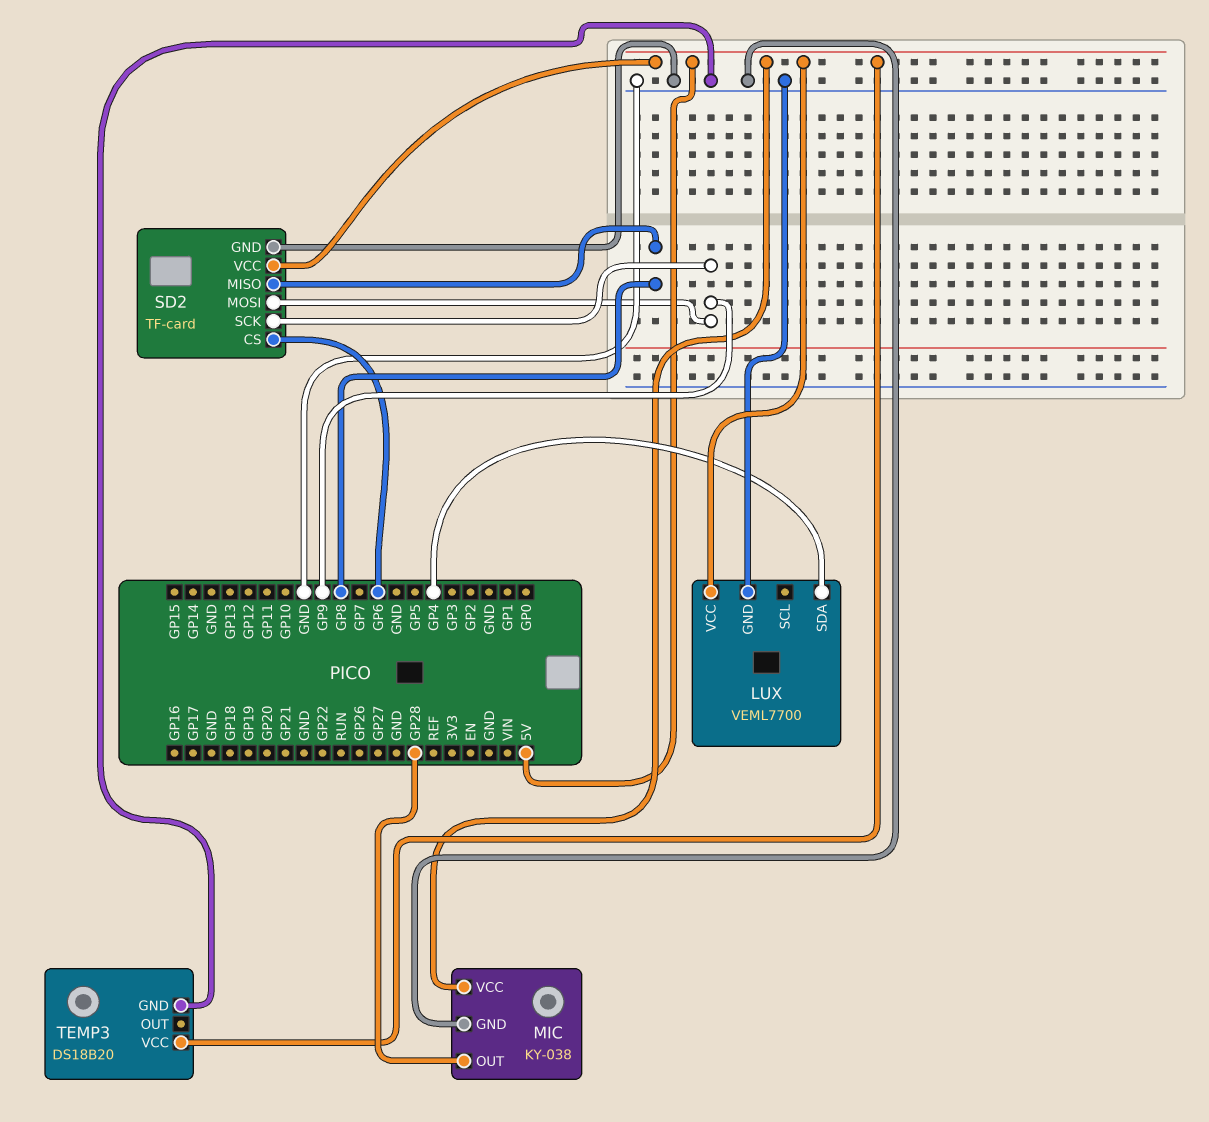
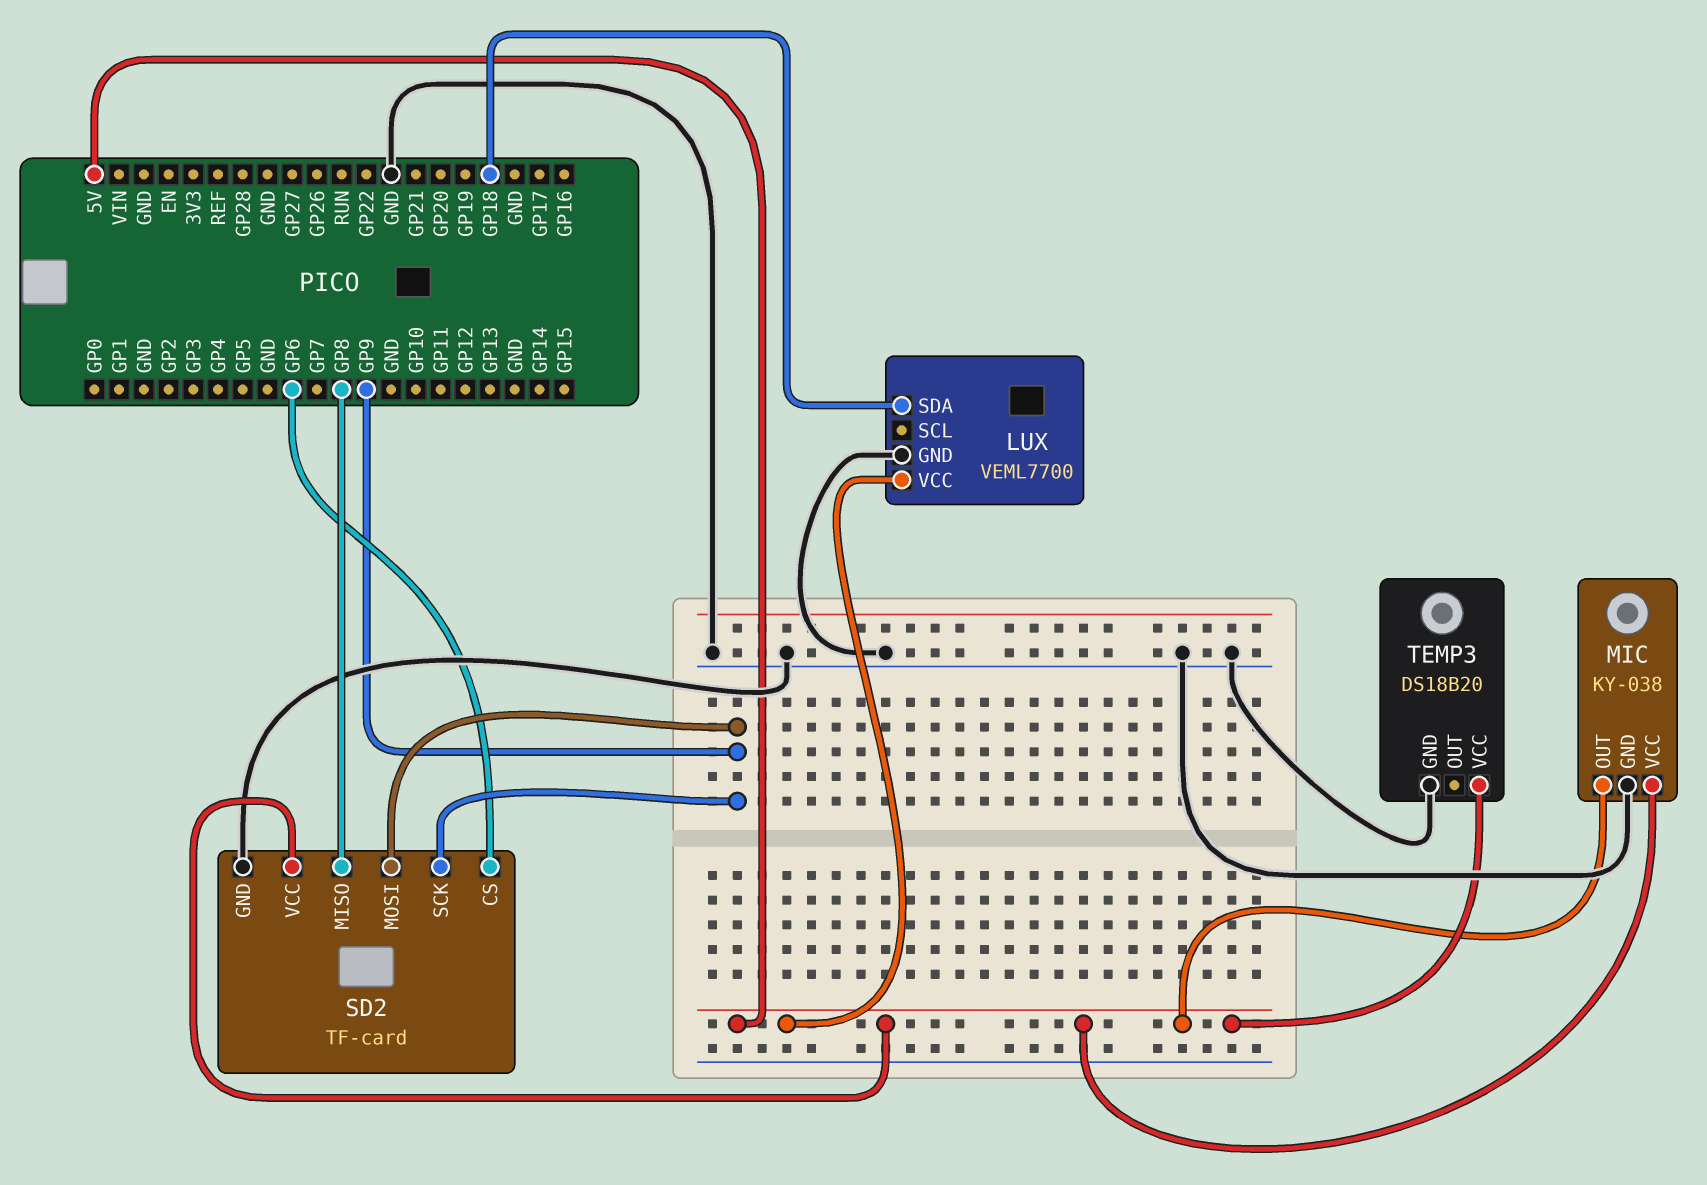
LUX pin SDA: GP4 -> GP18
MIC pin OUT: GP28 -> 5V

